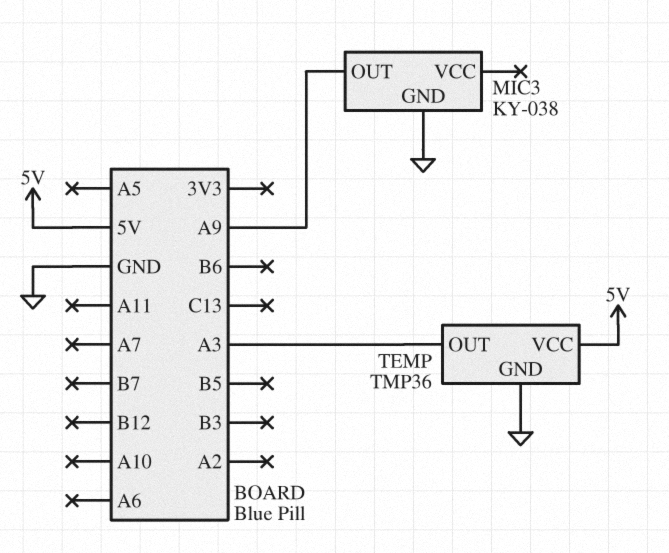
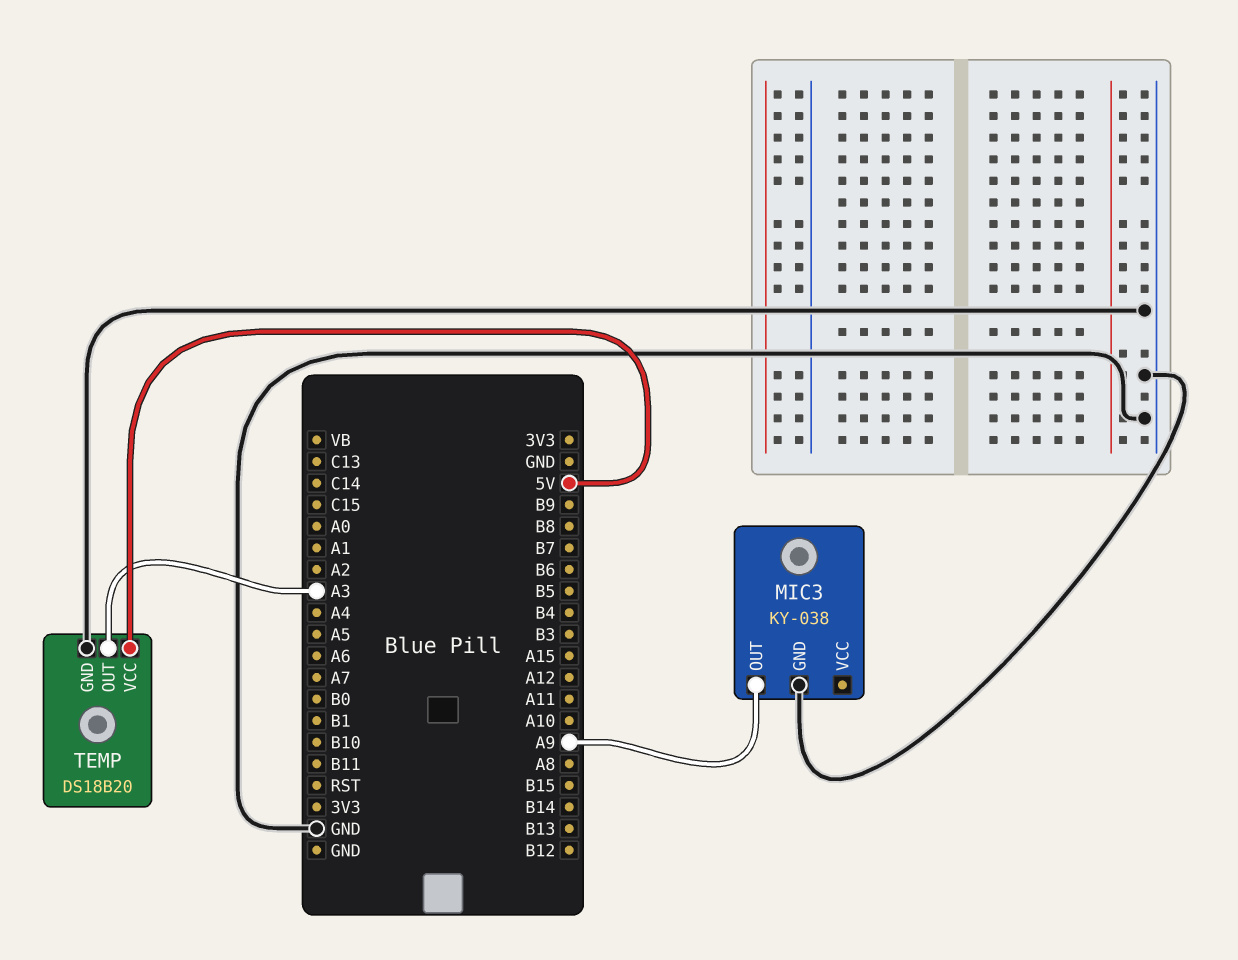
TEMP: TMP36 -> DS18B20

